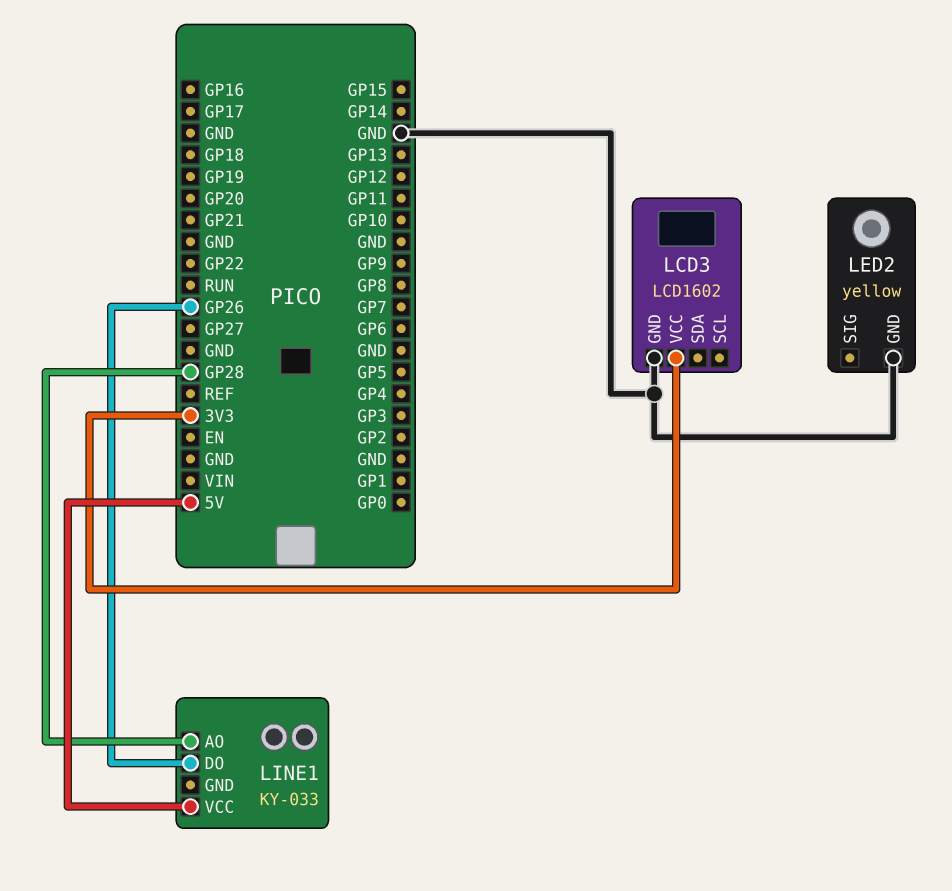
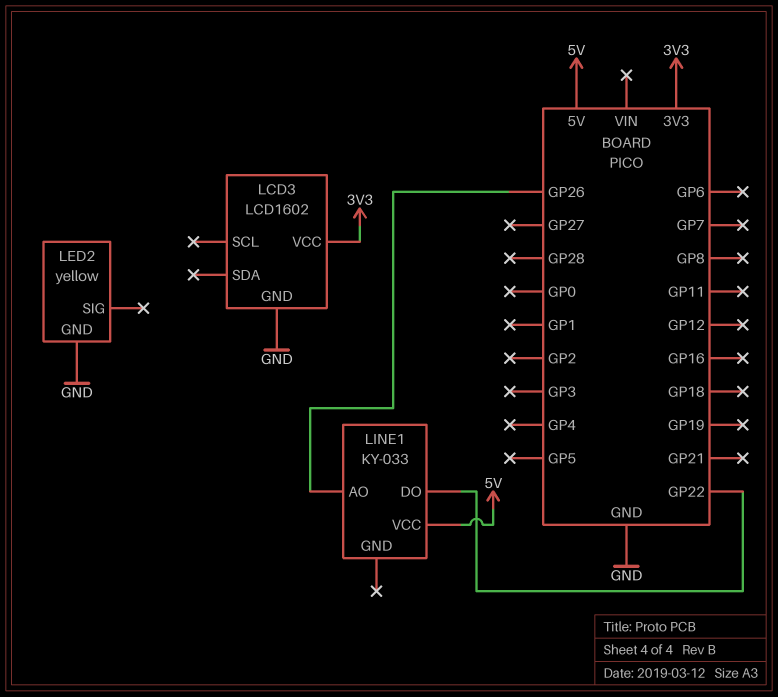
LINE1 pin AO: GP28 -> GP26
LINE1 pin DO: GP26 -> GP22

